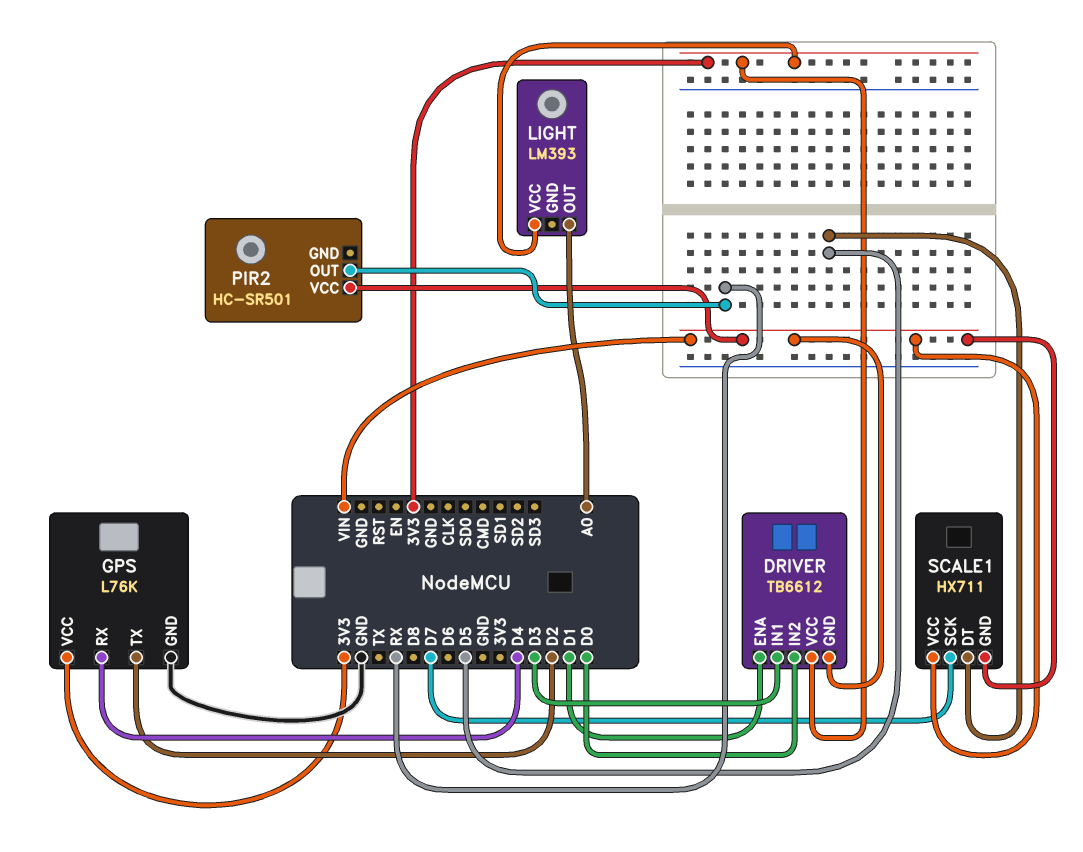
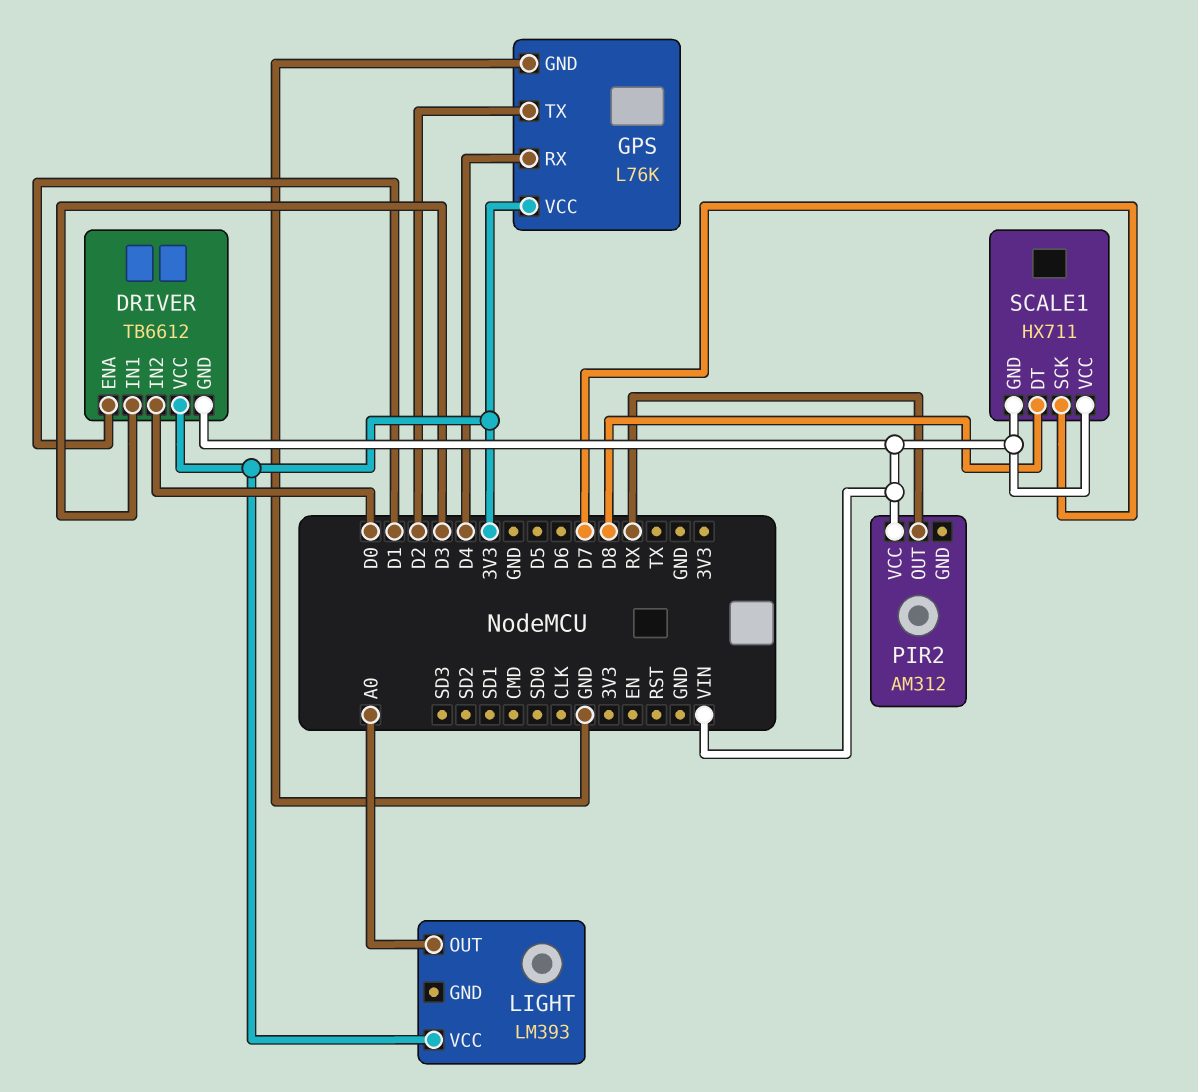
PIR2: HC-SR501 -> AM312
SCALE1 pin DT: D5 -> D8

